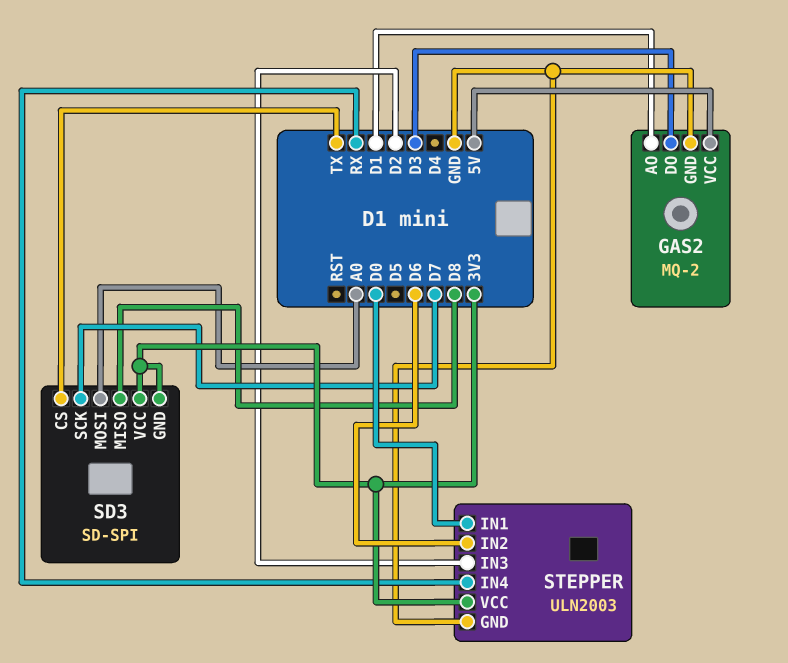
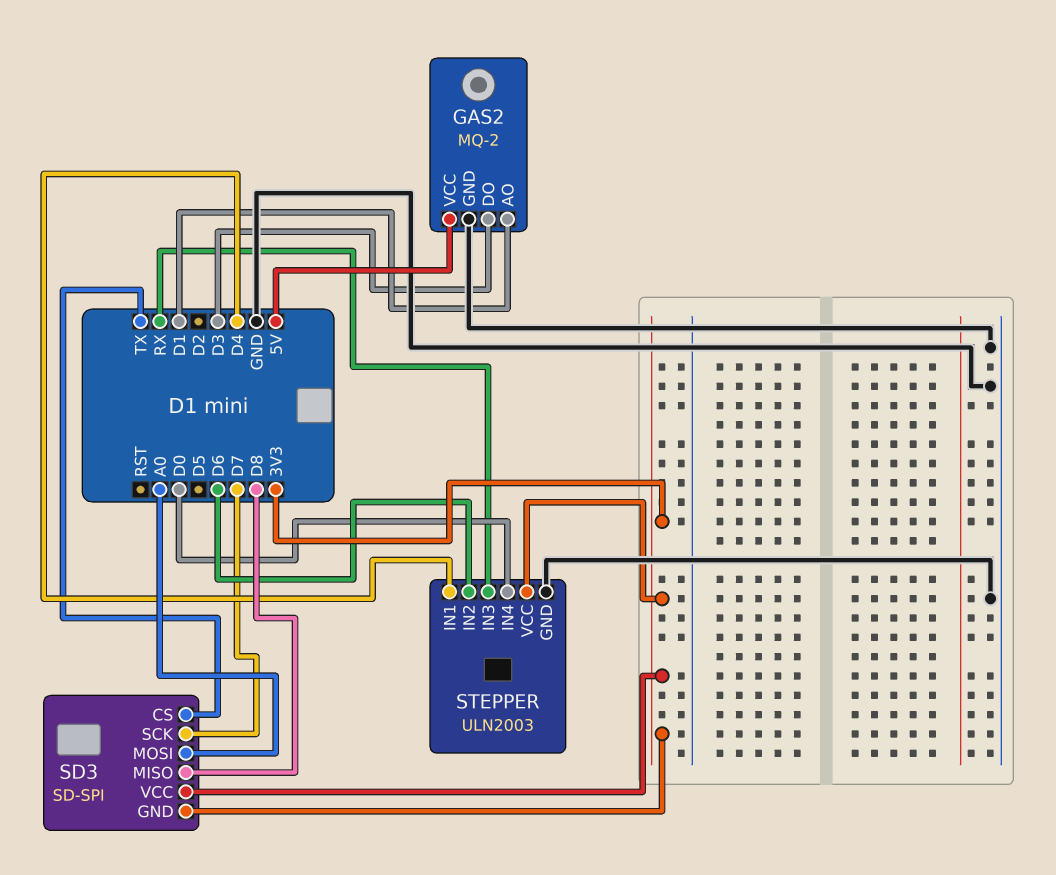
STEPPER pin IN1: D0 -> D4
STEPPER pin IN3: D2 -> RX
STEPPER pin IN4: RX -> D0

